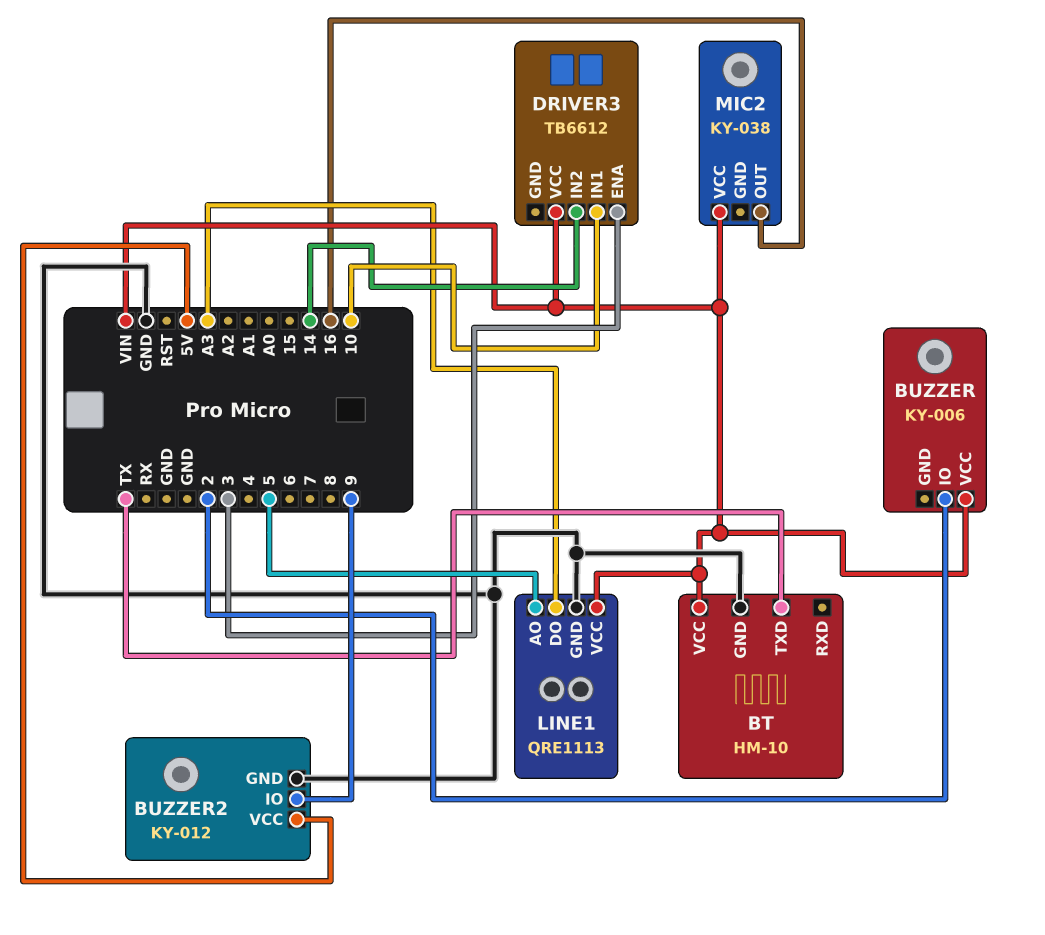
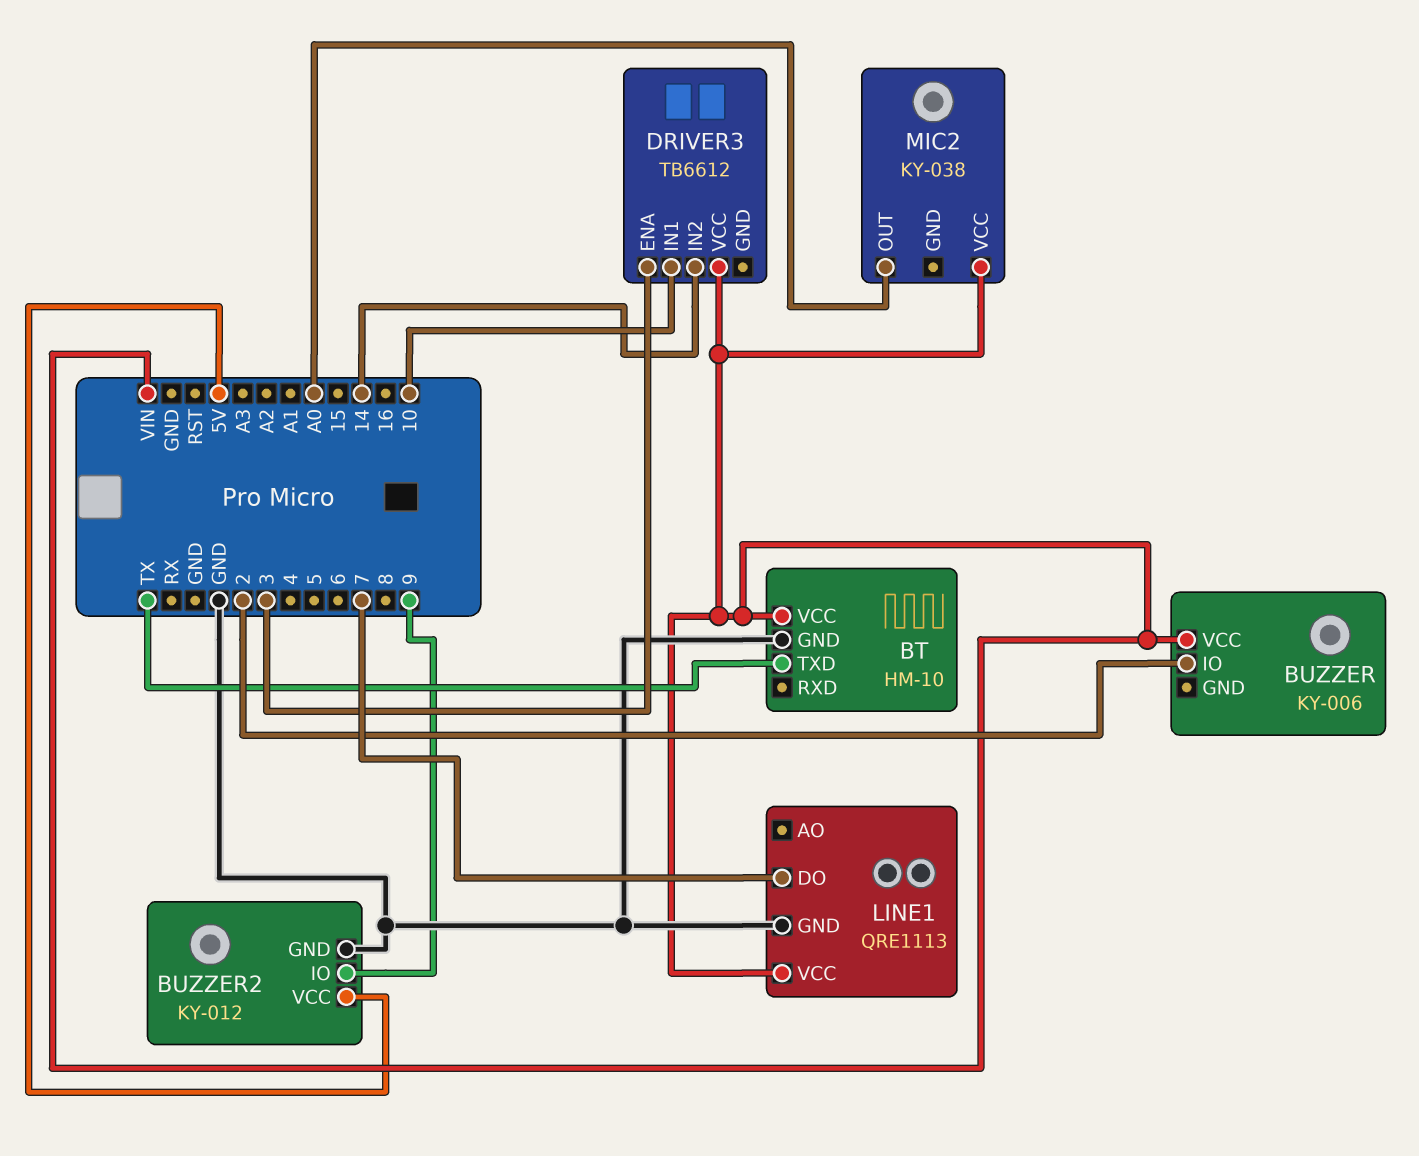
LINE1 pin AO: 5 -> none
LINE1 pin DO: A3 -> 7
MIC2 pin OUT: 16 -> A0

